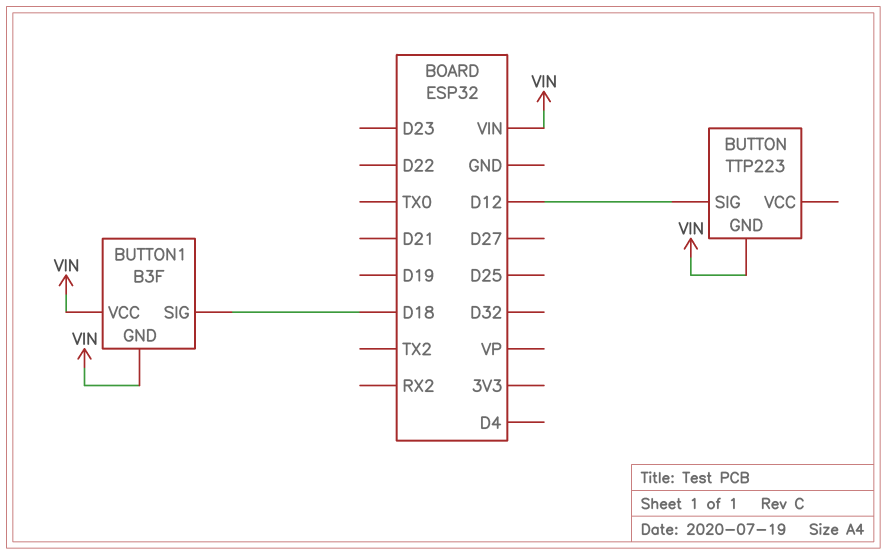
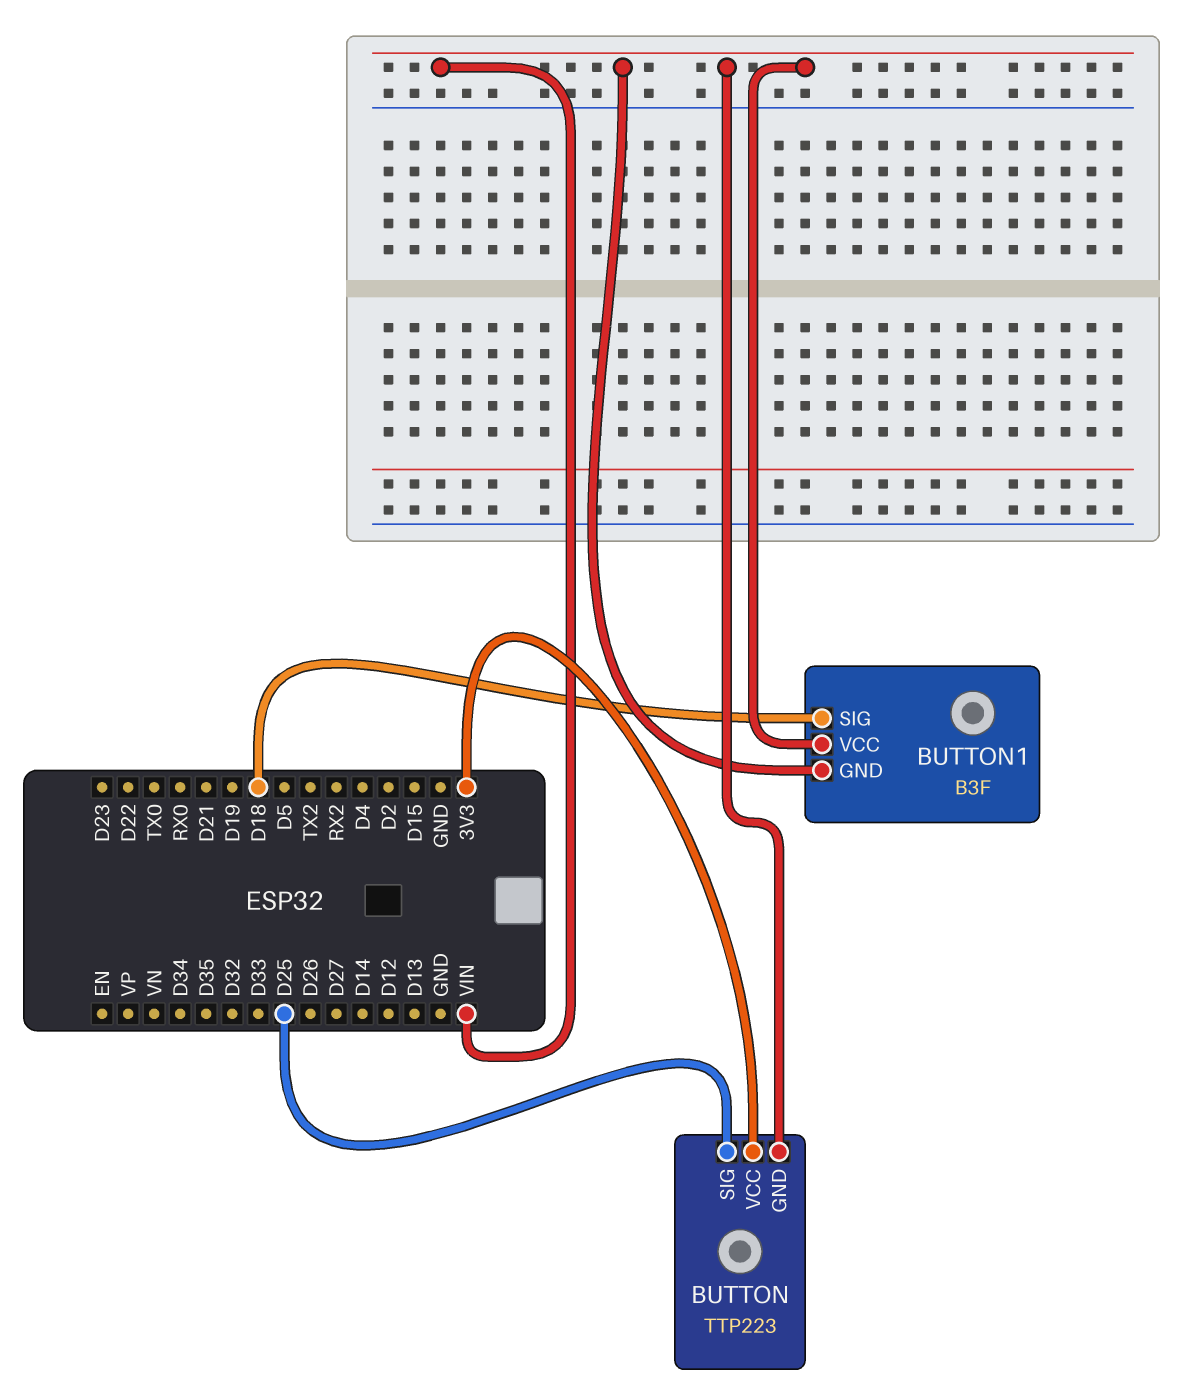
BUTTON pin SIG: D12 -> D25
BUTTON pin VCC: none -> 3V3

